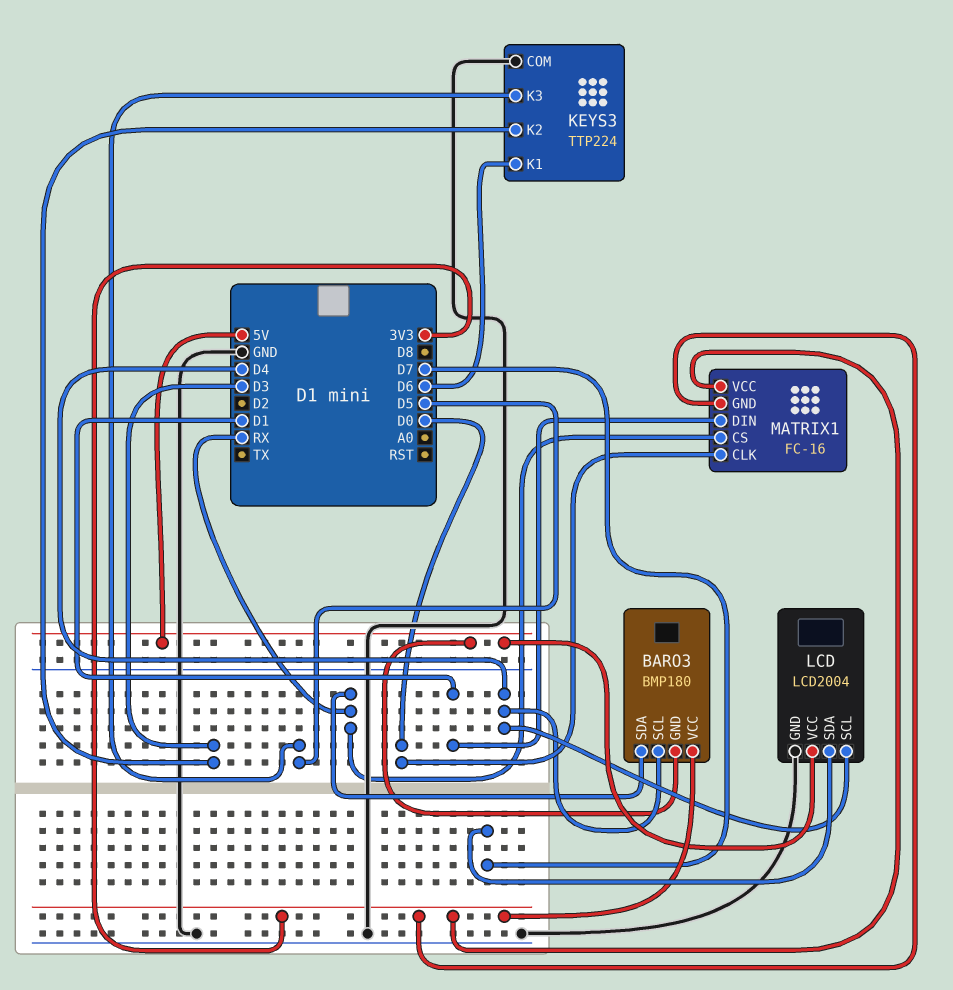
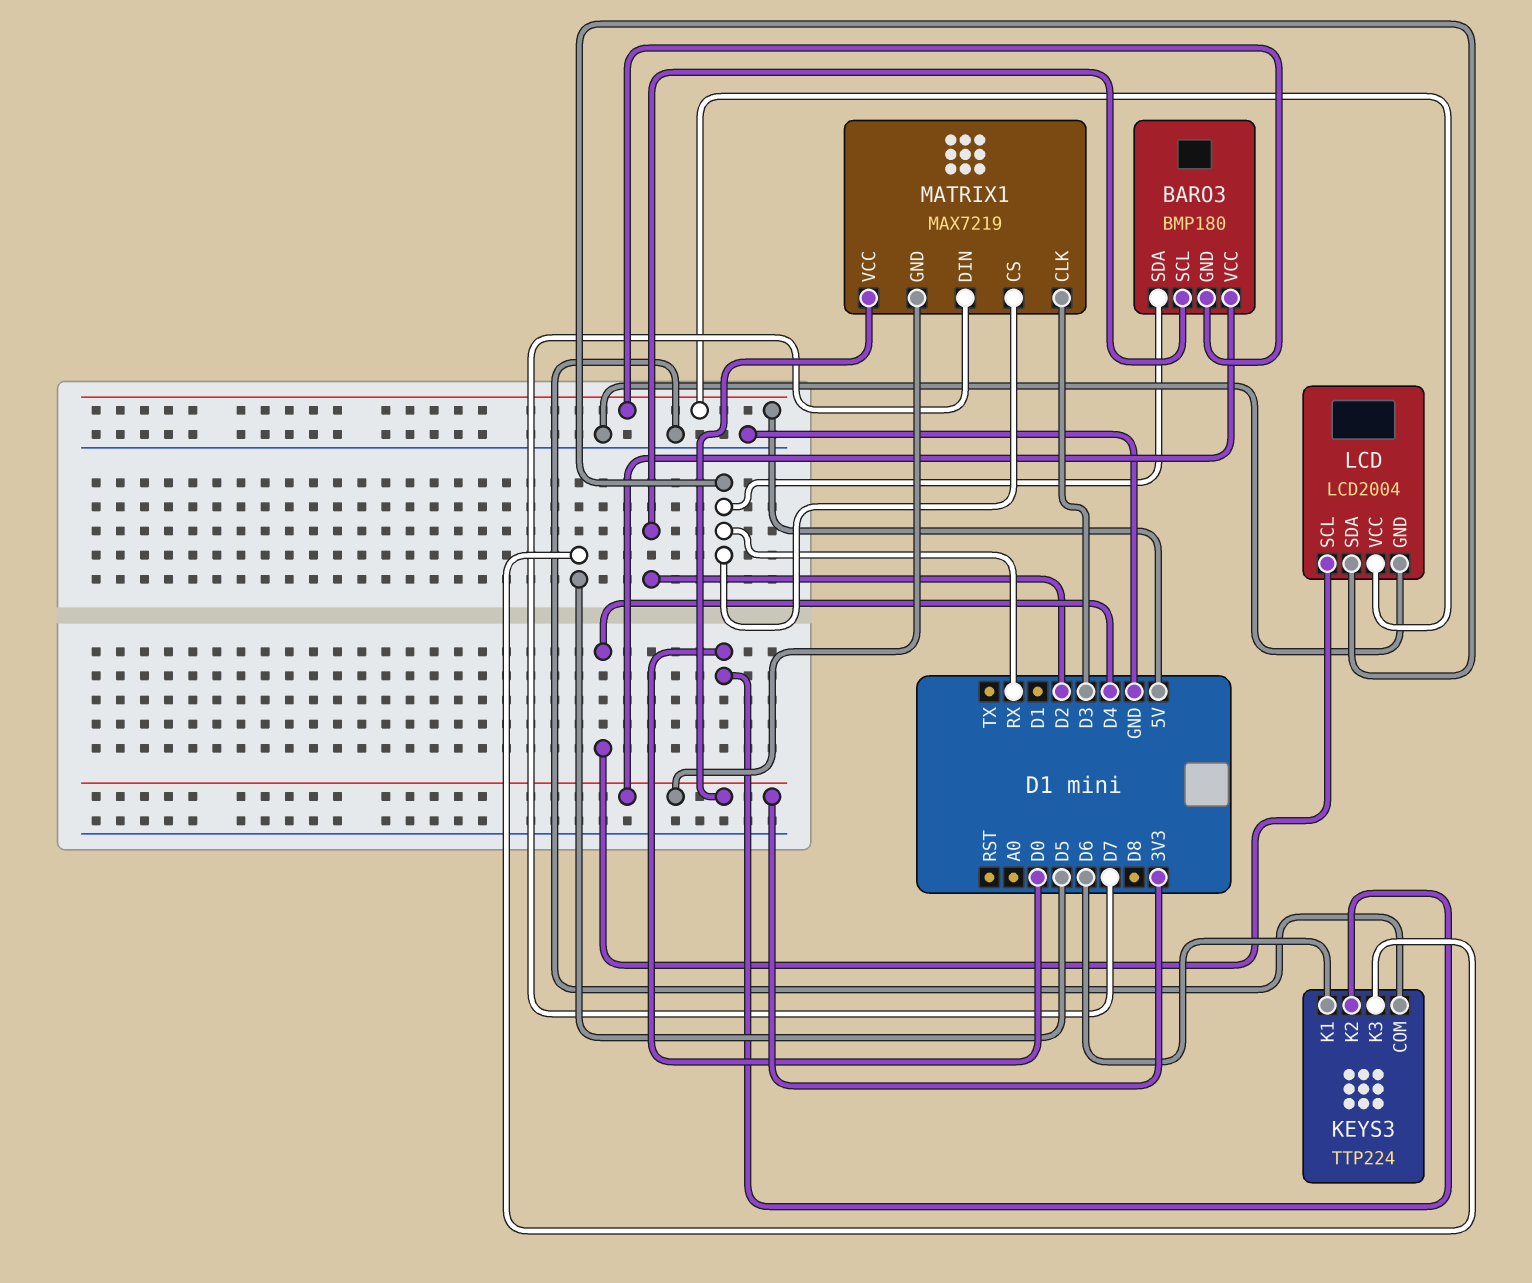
BARO3 pin SCL: D4 -> D2
KEYS3 pin K2: D3 -> D0
LCD pin SDA: D7 -> RX
MATRIX1: FC-16 -> MAX7219
MATRIX1 pin CLK: D0 -> D3
MATRIX1 pin DIN: D1 -> D7

